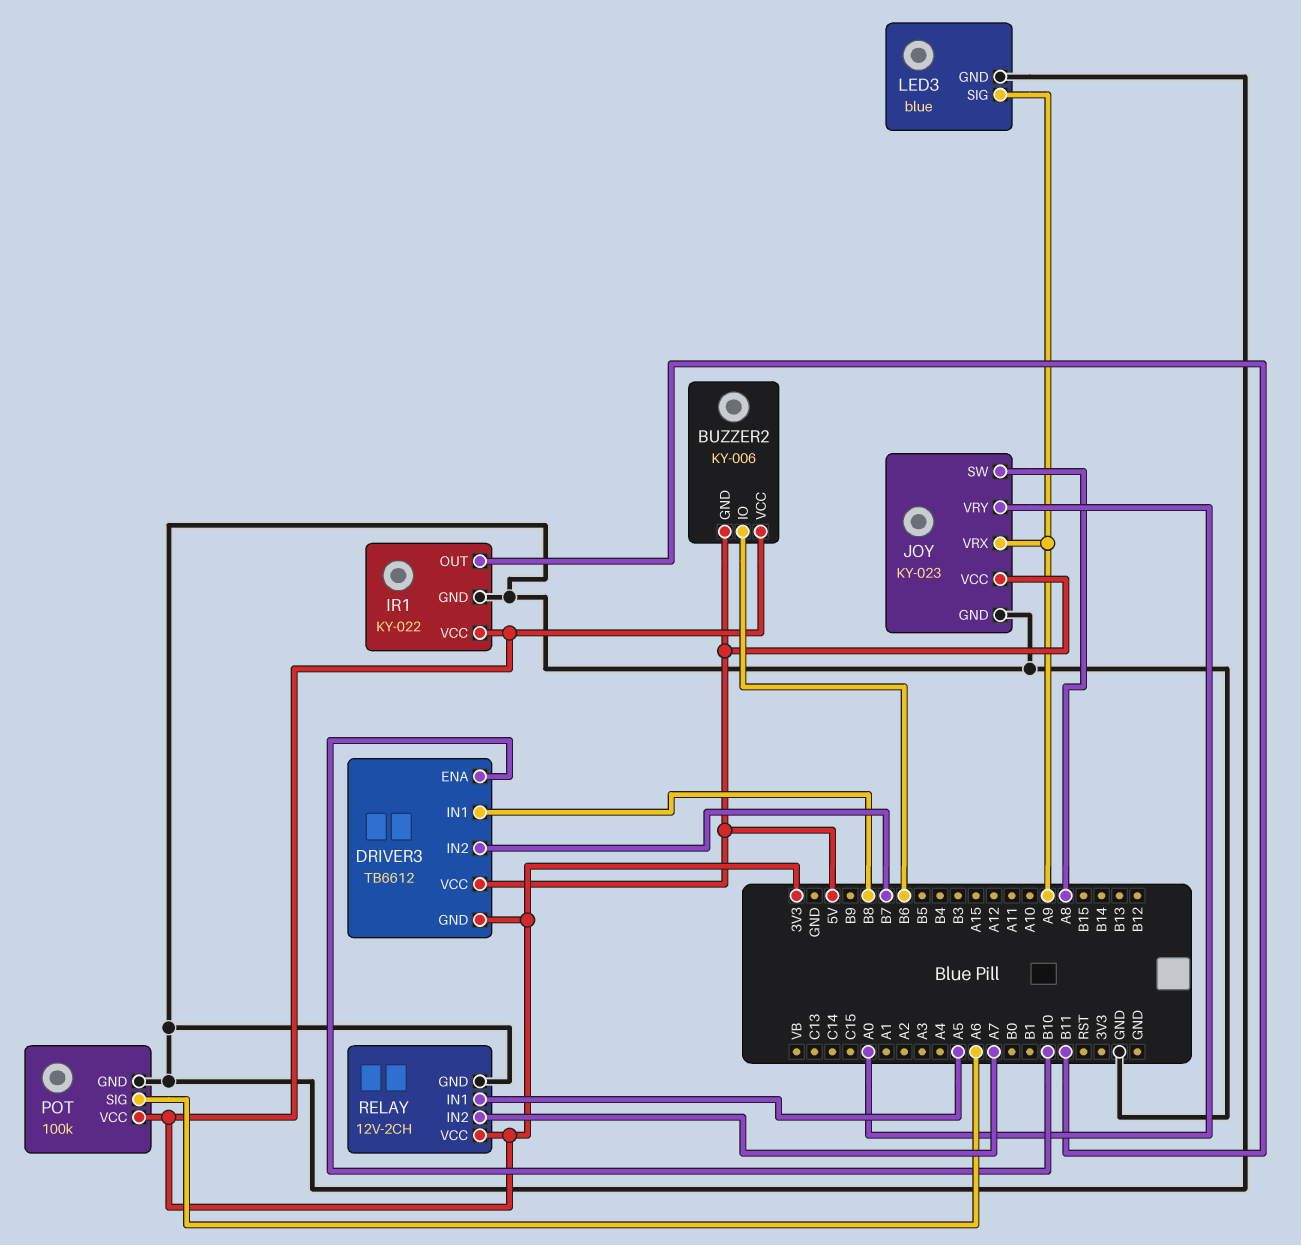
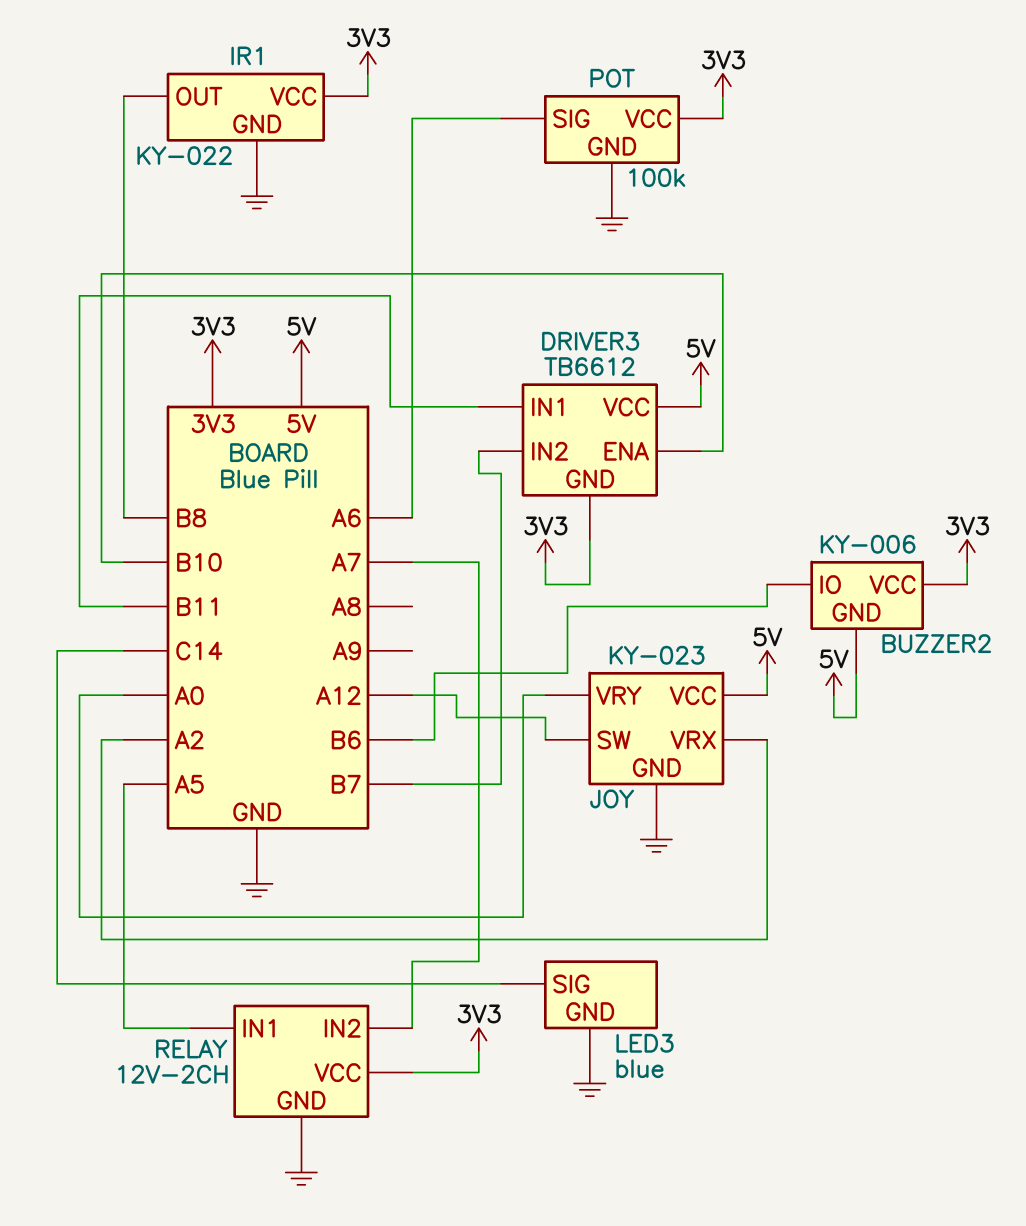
DRIVER3 pin IN1: B8 -> B11
IR1 pin OUT: B11 -> B8
JOY pin SW: A8 -> A12
JOY pin VRX: A9 -> A2
LED3 pin SIG: A9 -> C14

